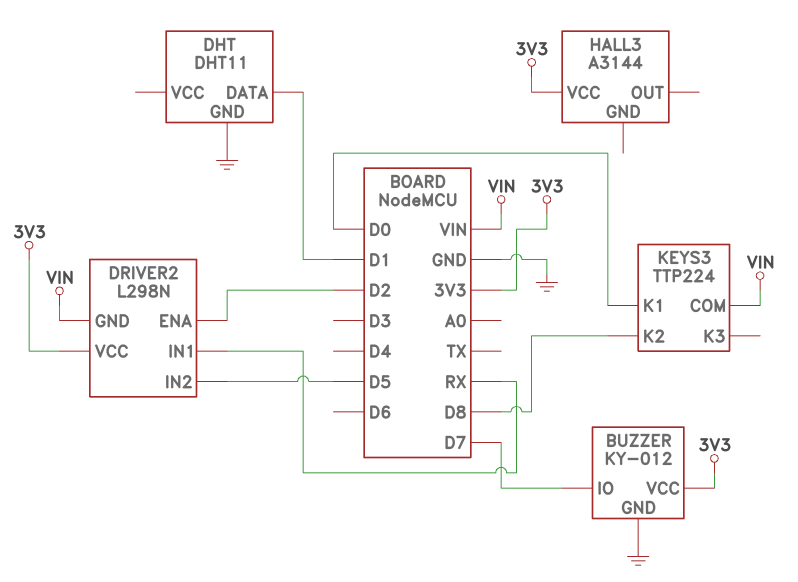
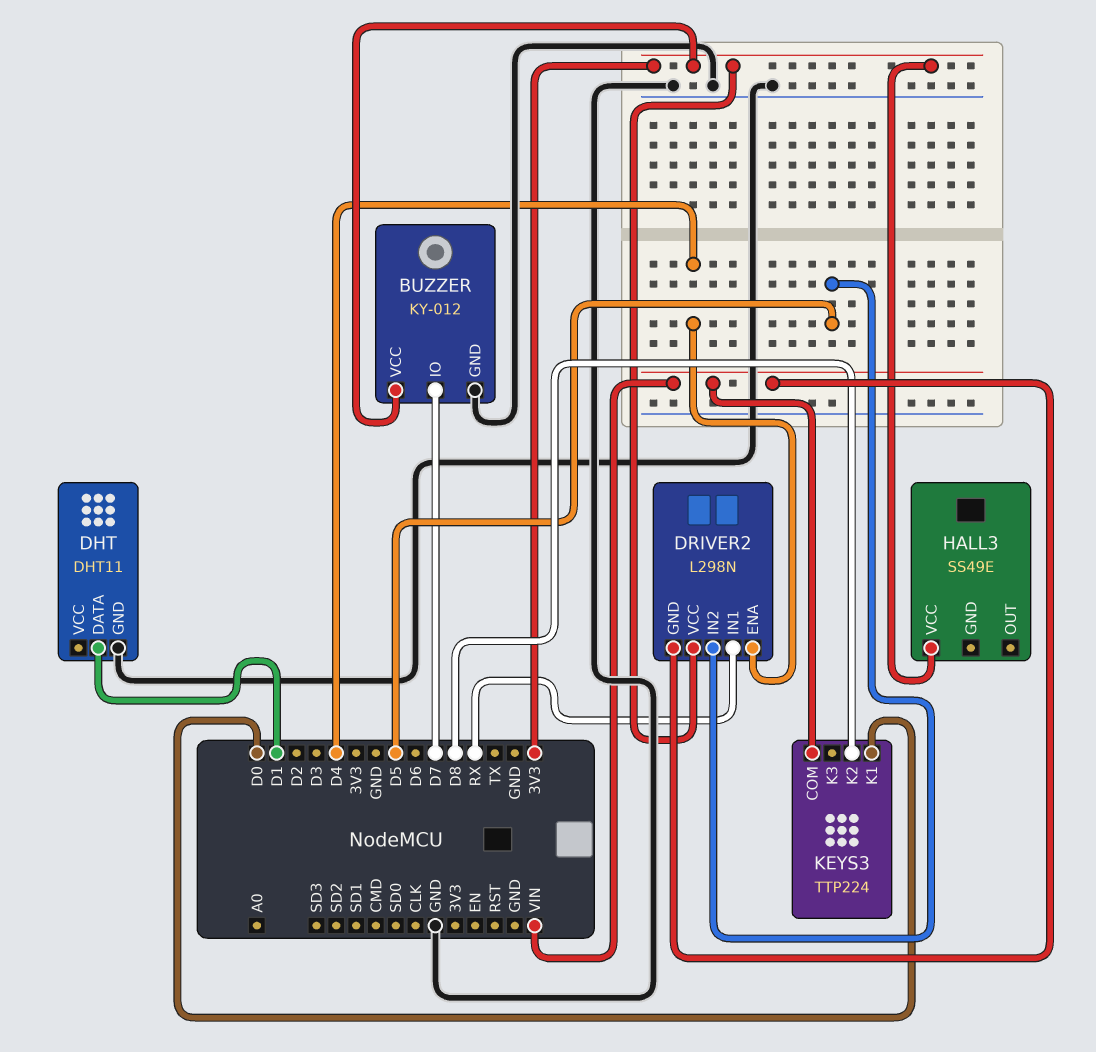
DRIVER2 pin ENA: D2 -> D4
HALL3: A3144 -> SS49E

